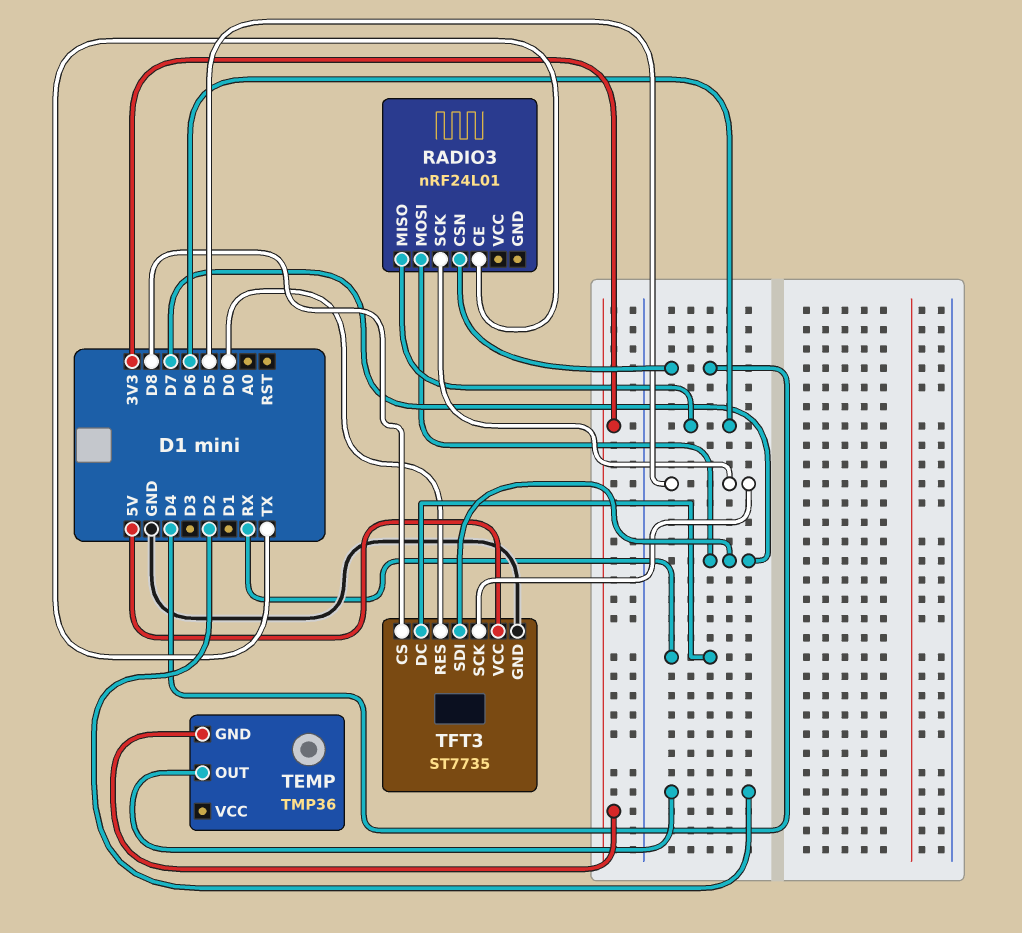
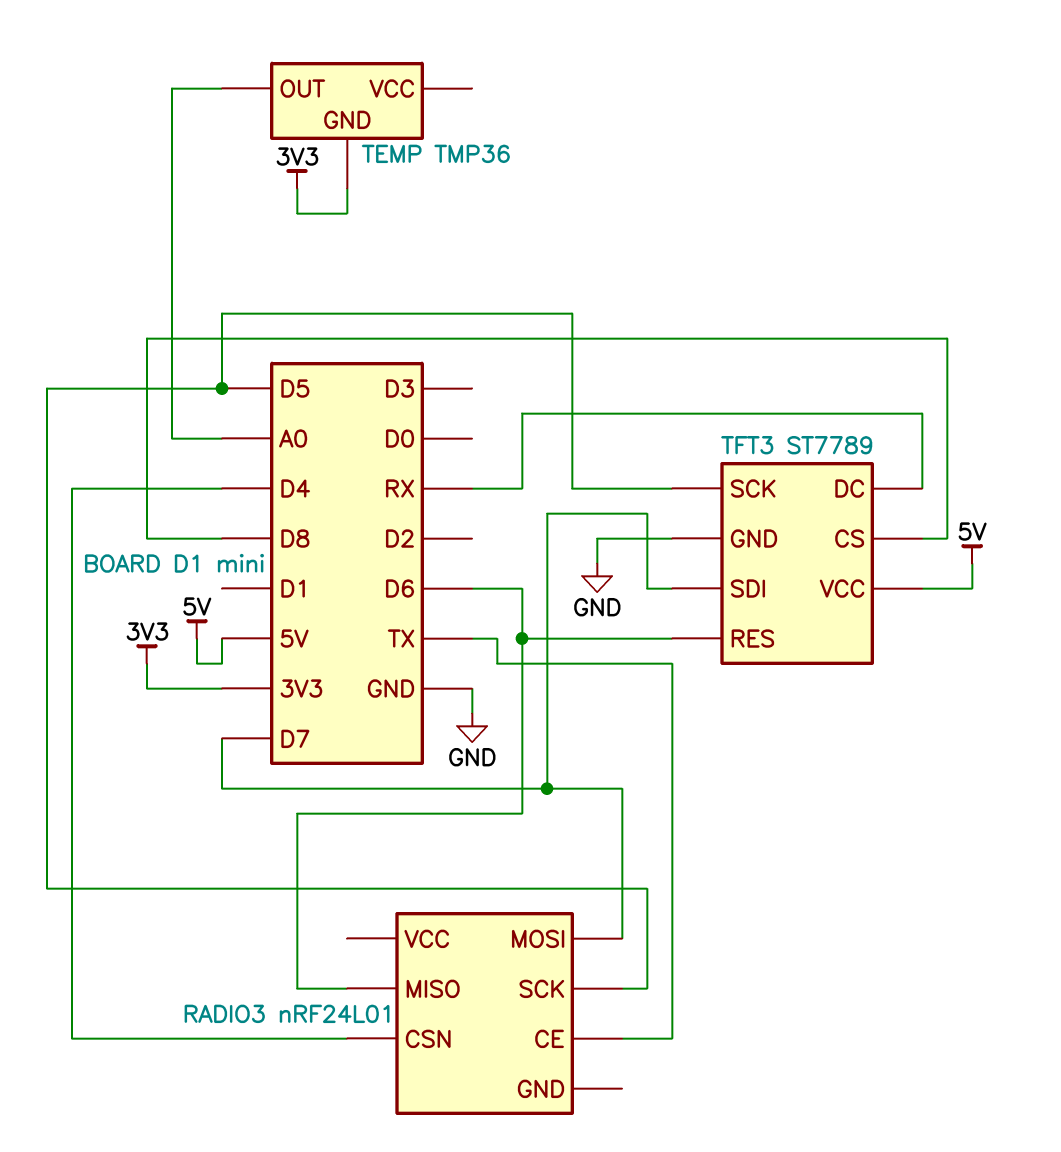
TEMP pin OUT: D2 -> A0
TFT3: ST7735 -> ST7789
TFT3 pin RES: D0 -> D6

